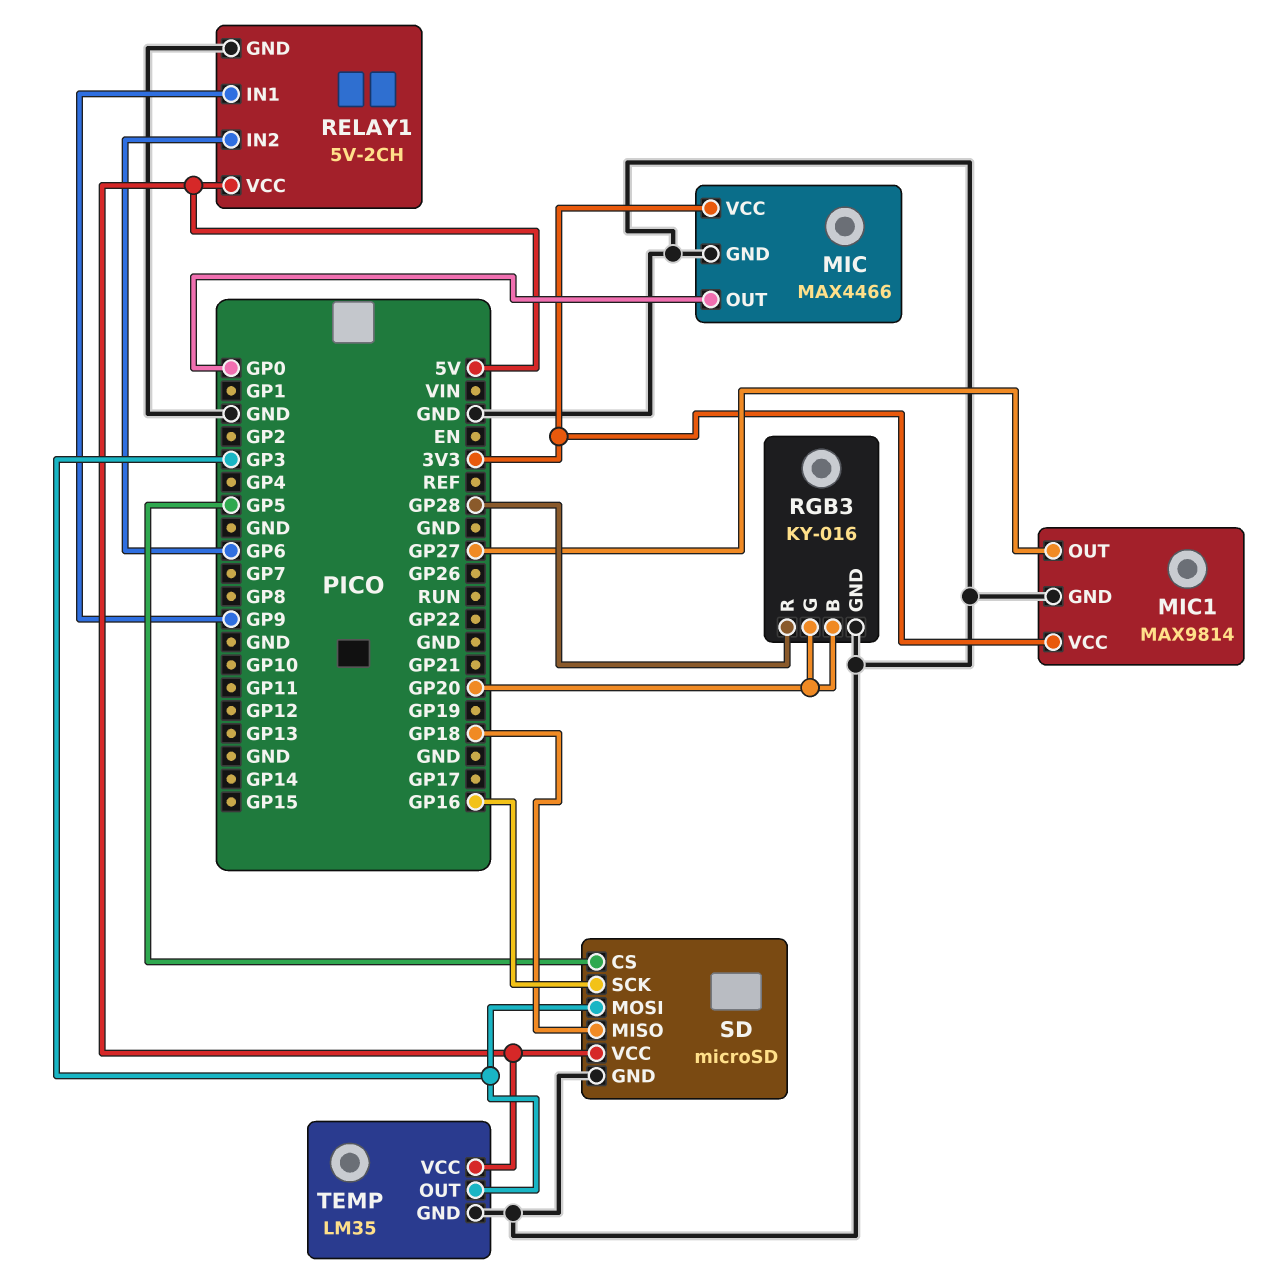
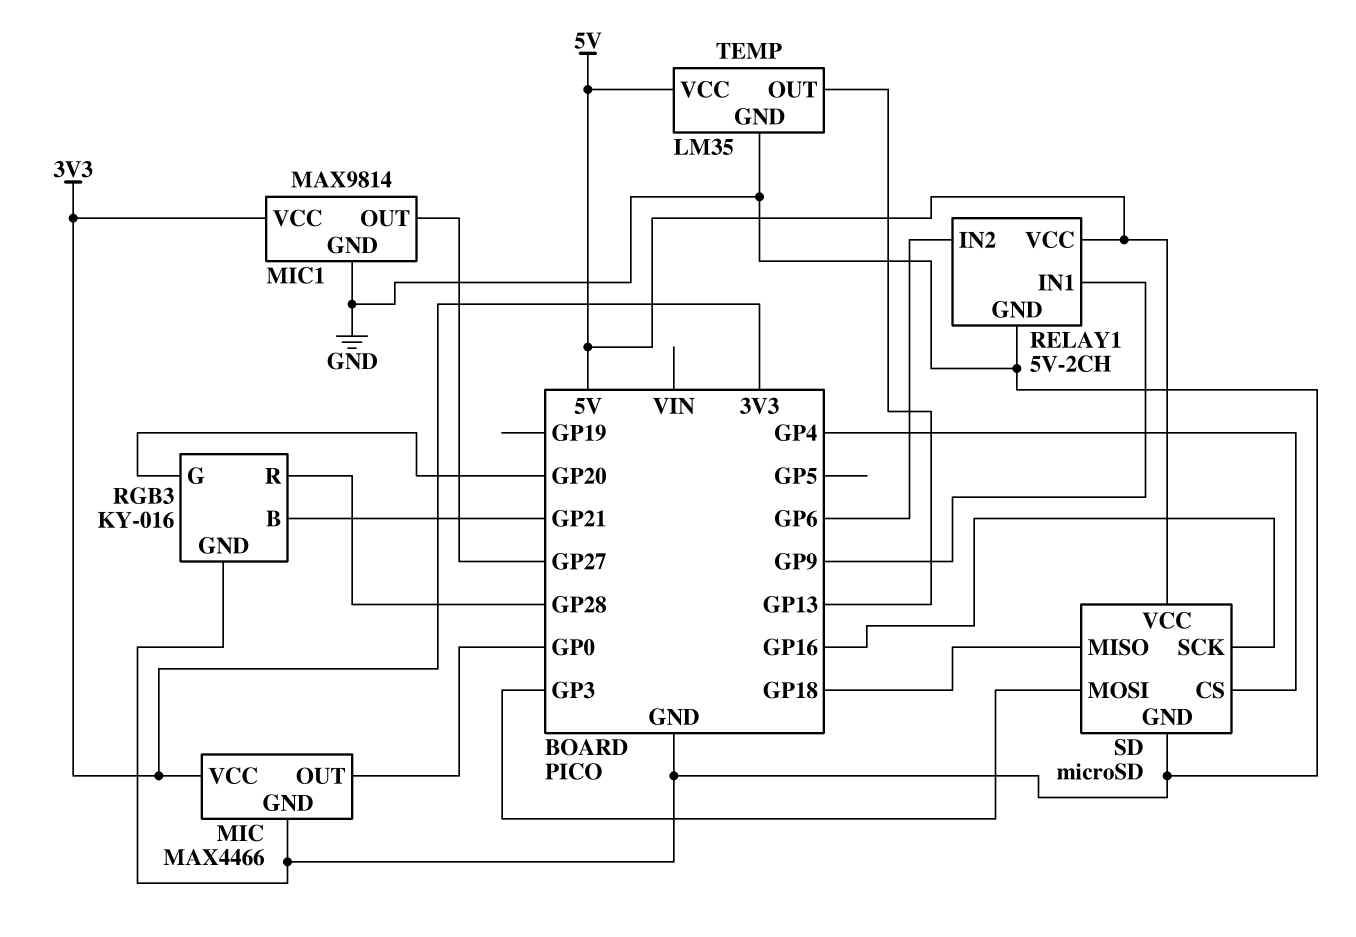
RGB3 pin B: GP20 -> GP21
SD pin CS: GP5 -> GP4
TEMP pin OUT: GP3 -> GP13

